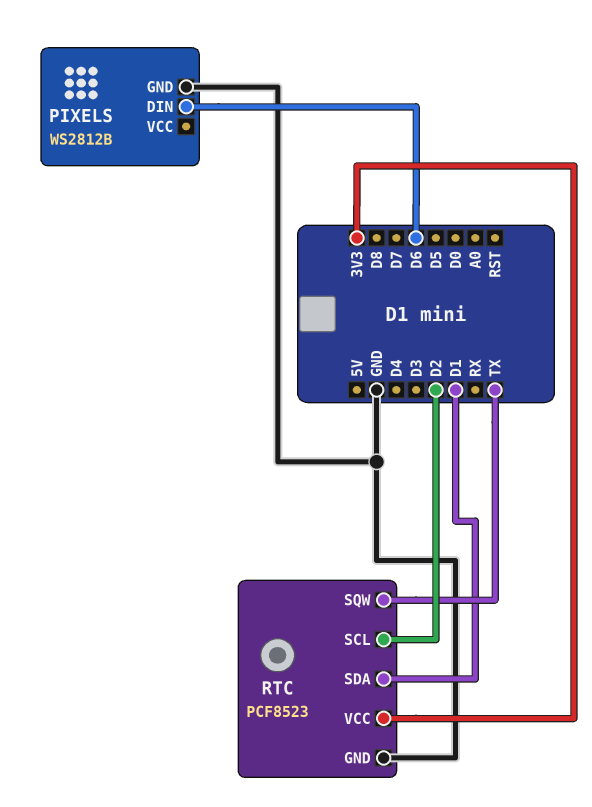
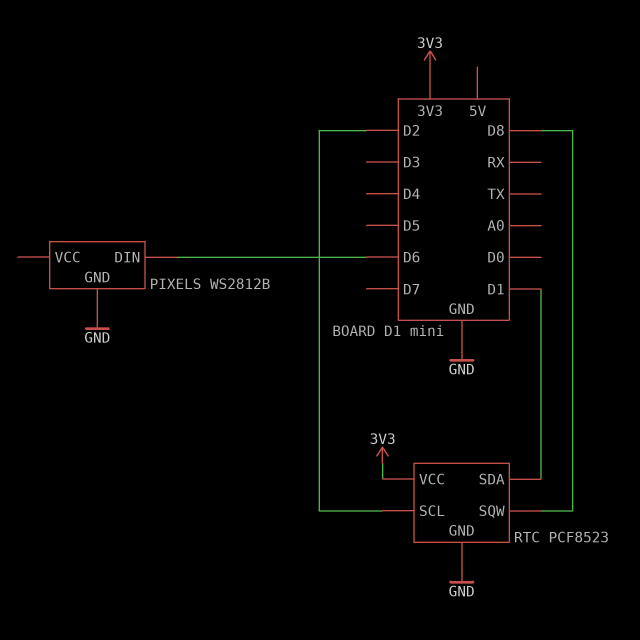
RTC pin SQW: TX -> D8

